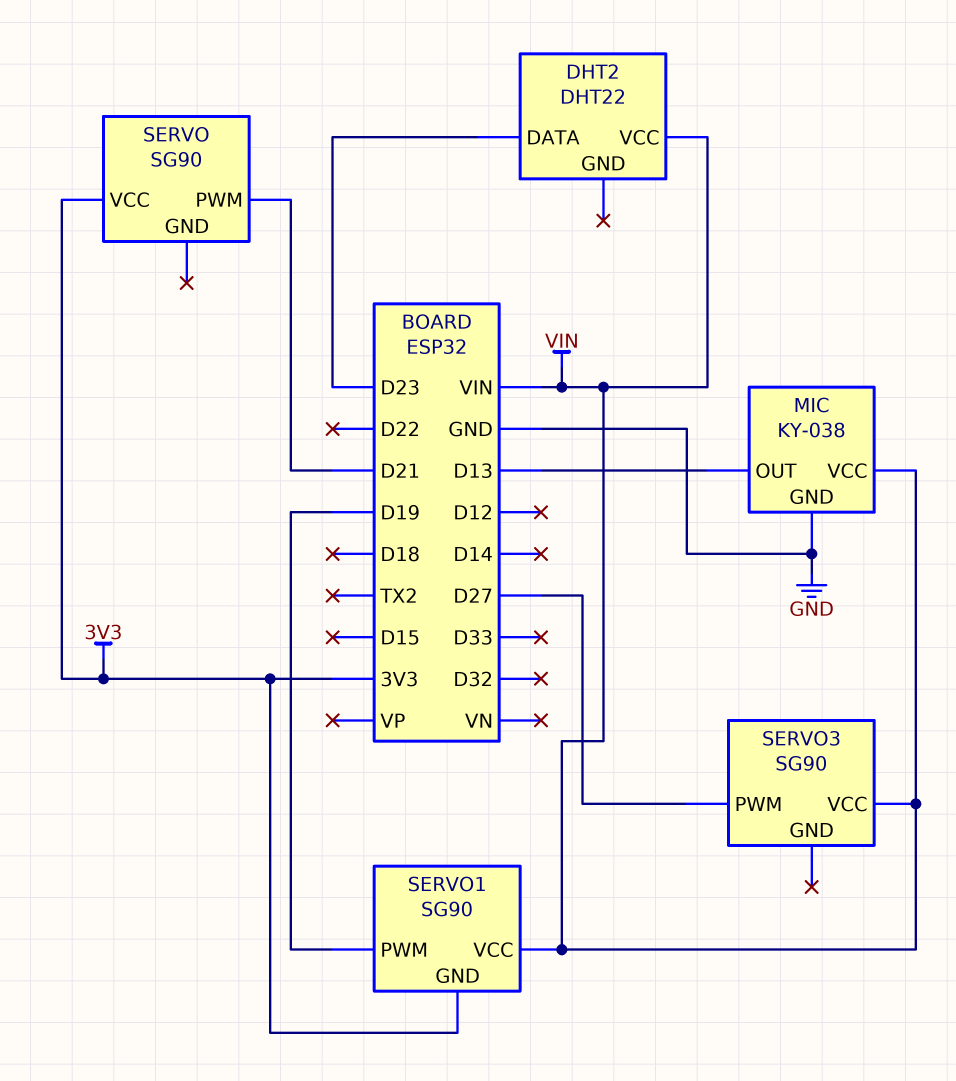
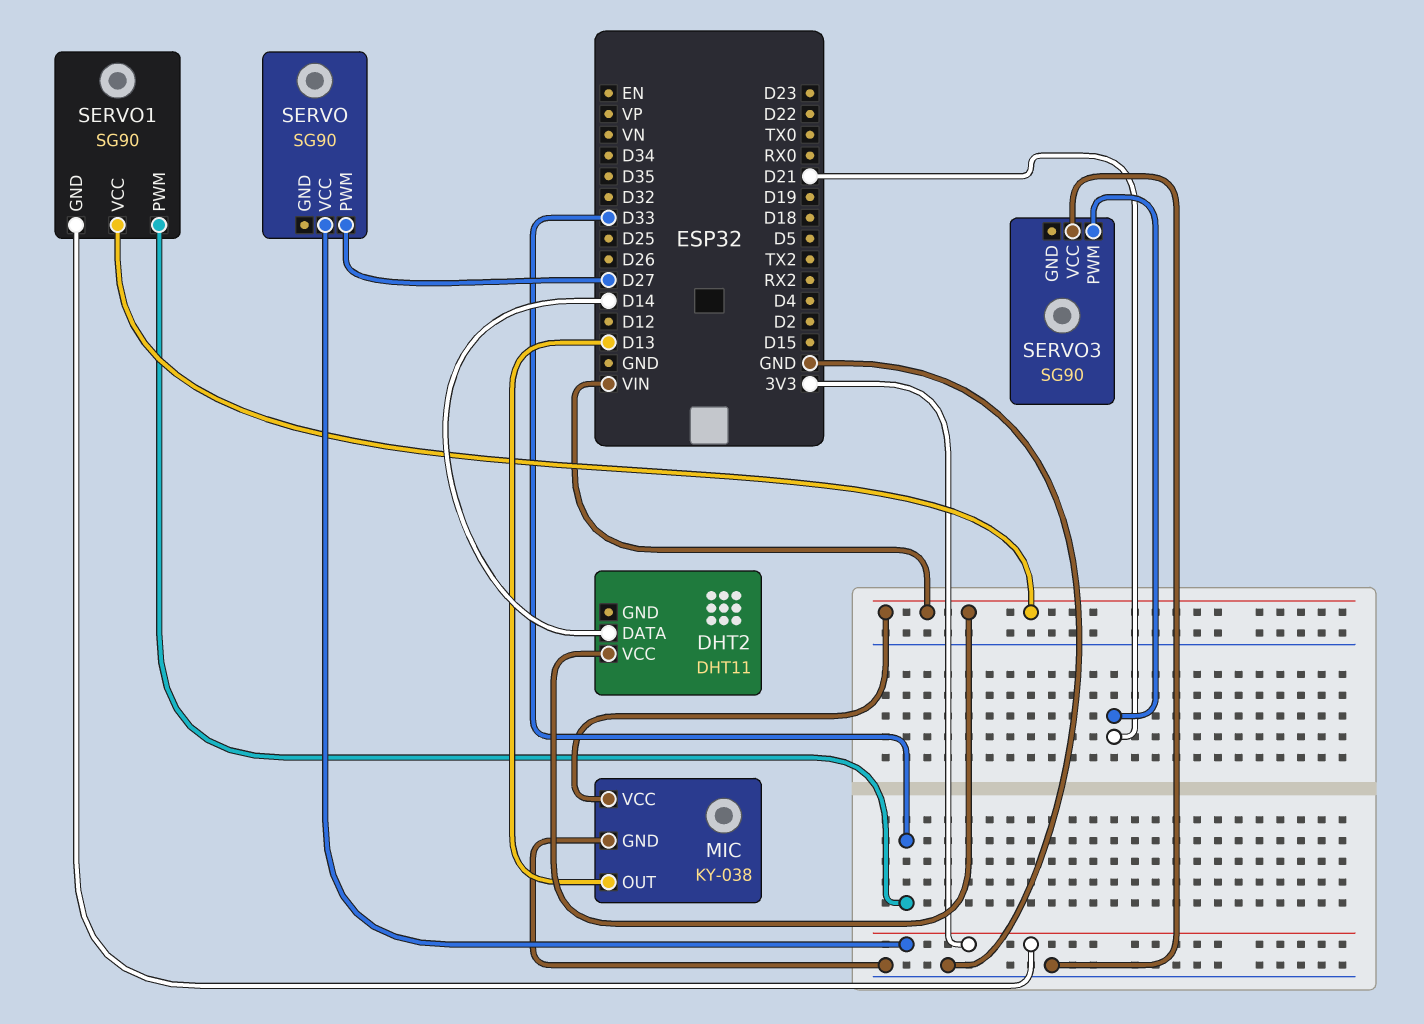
DHT2: DHT22 -> DHT11
DHT2 pin DATA: D23 -> D14
SERVO pin PWM: D21 -> D27
SERVO1 pin PWM: D19 -> D33
SERVO3 pin PWM: D27 -> D21
SERVO3 pin VCC: VIN -> GND

